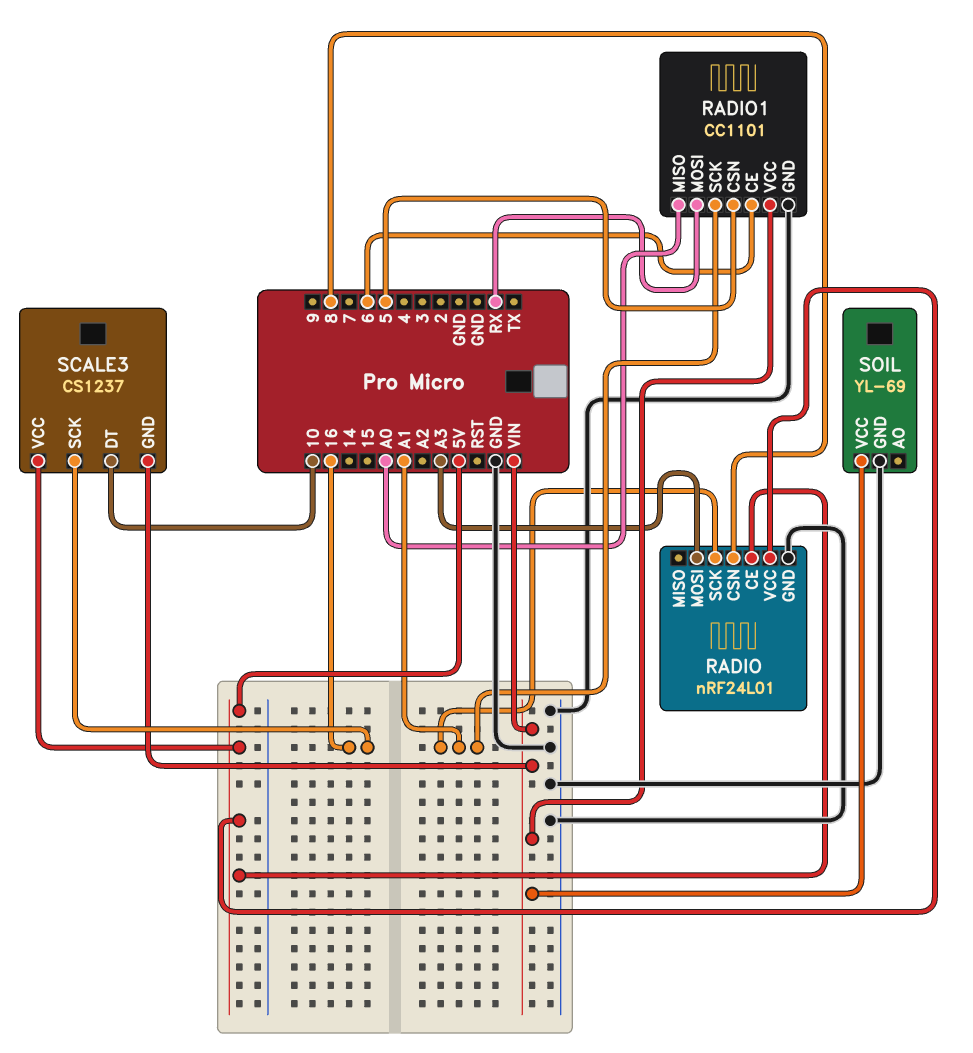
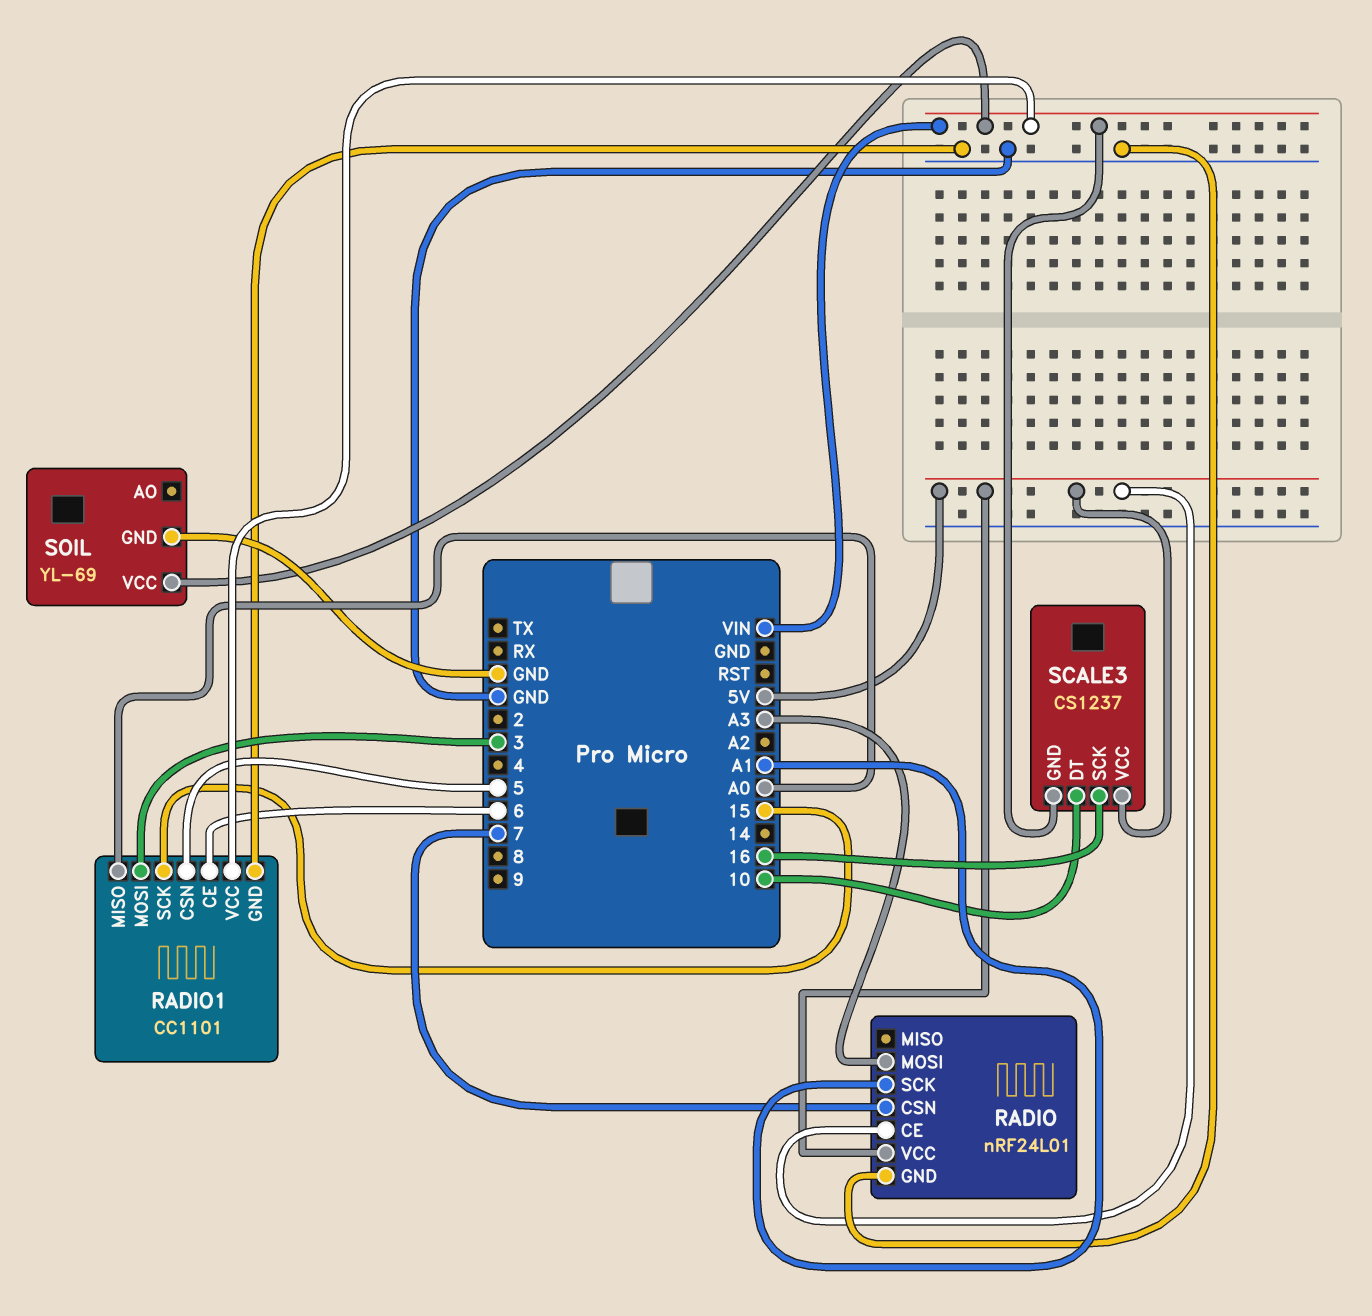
RADIO pin CSN: 8 -> 7
RADIO1 pin MOSI: RX -> 3
RADIO1 pin SCK: A1 -> 15

